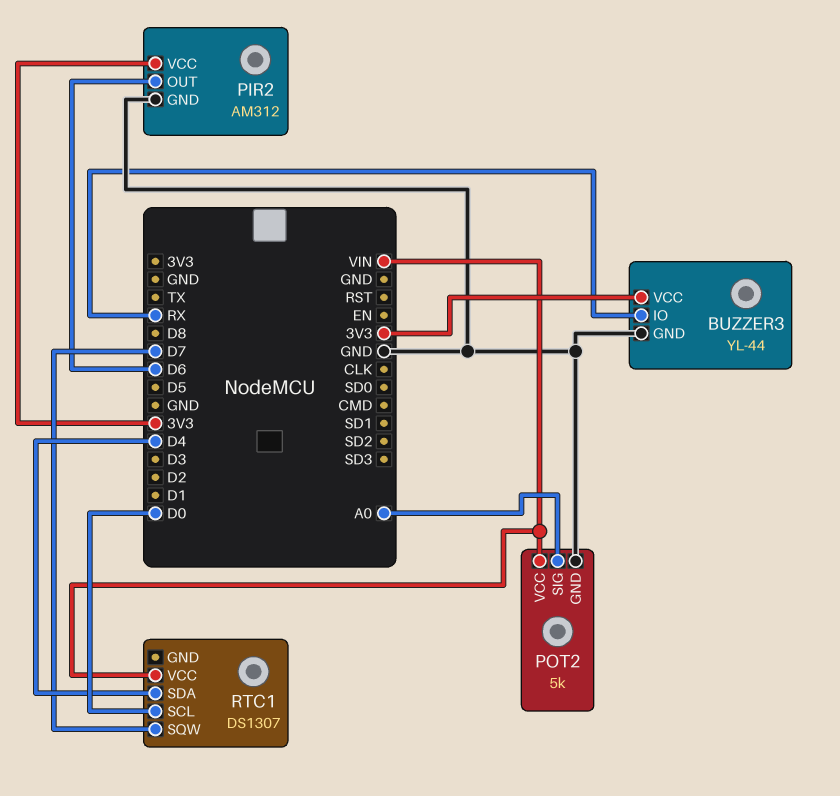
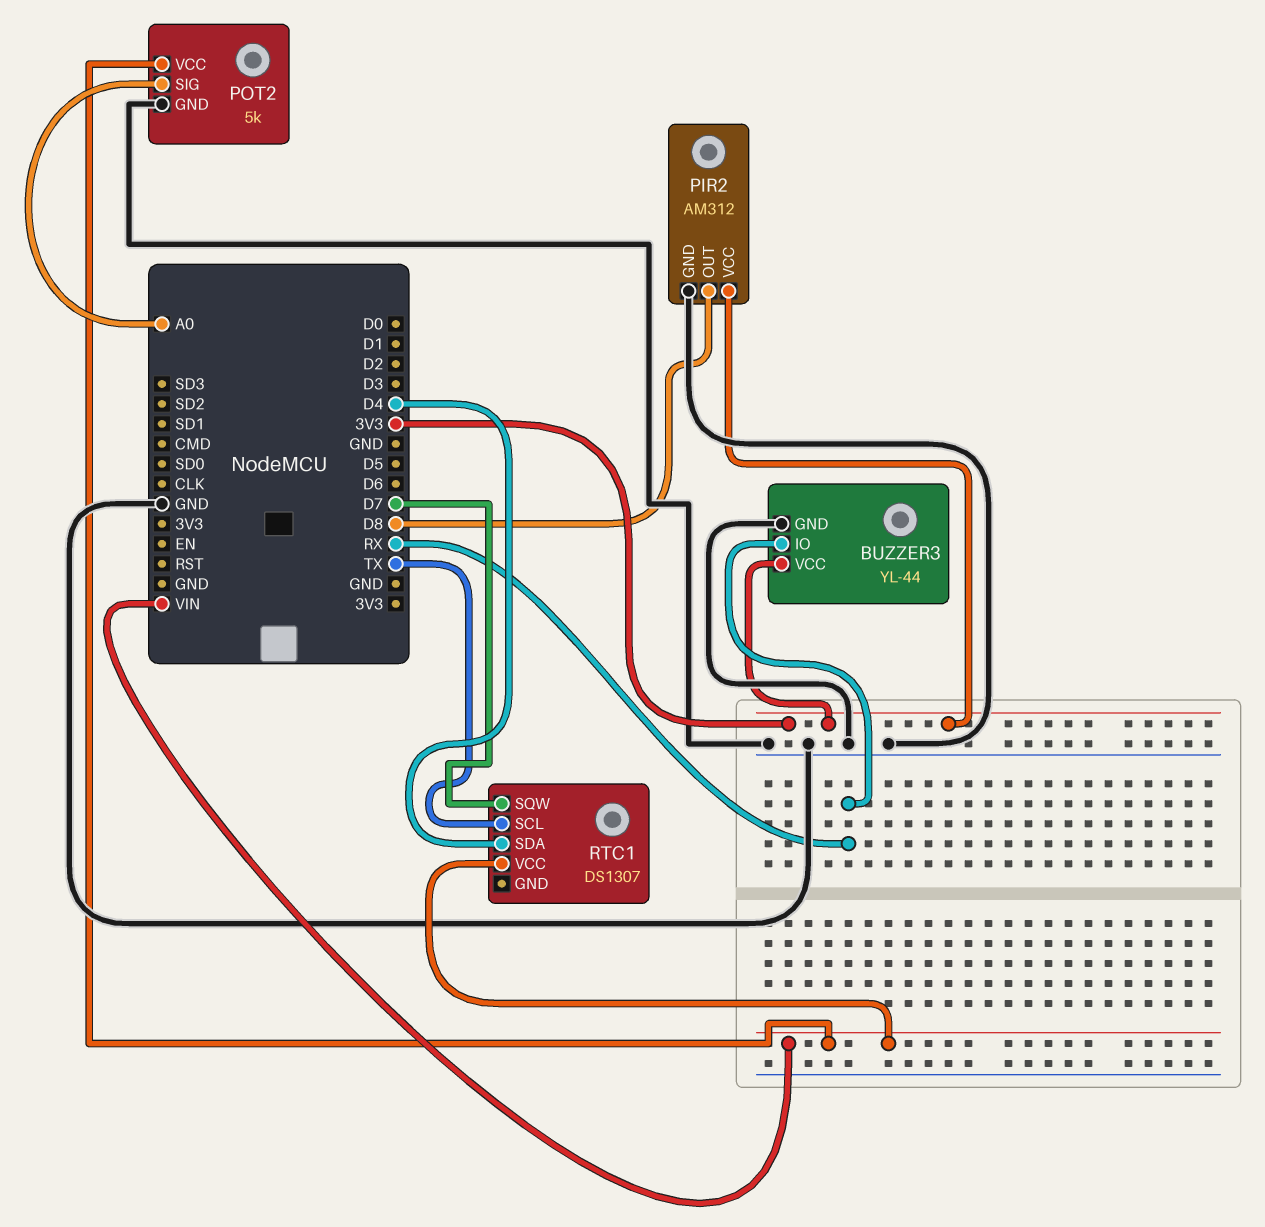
PIR2 pin OUT: D6 -> D8
RTC1 pin SCL: D0 -> TX

